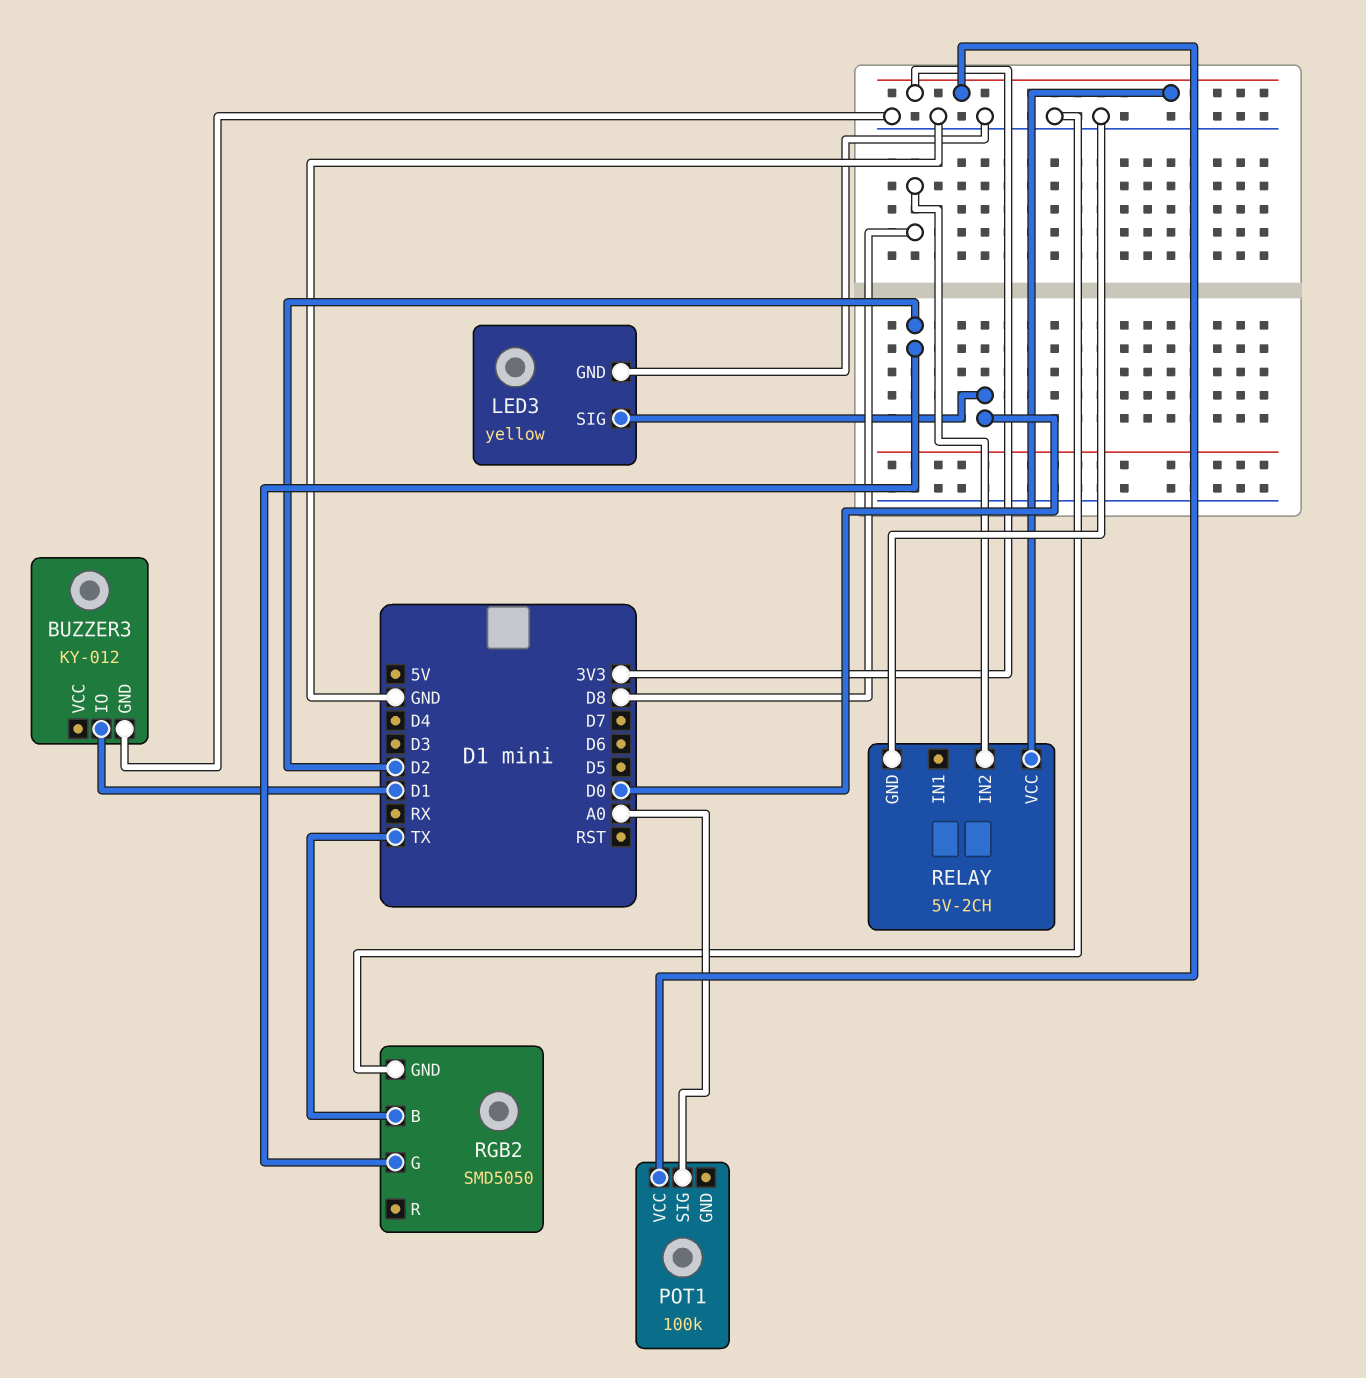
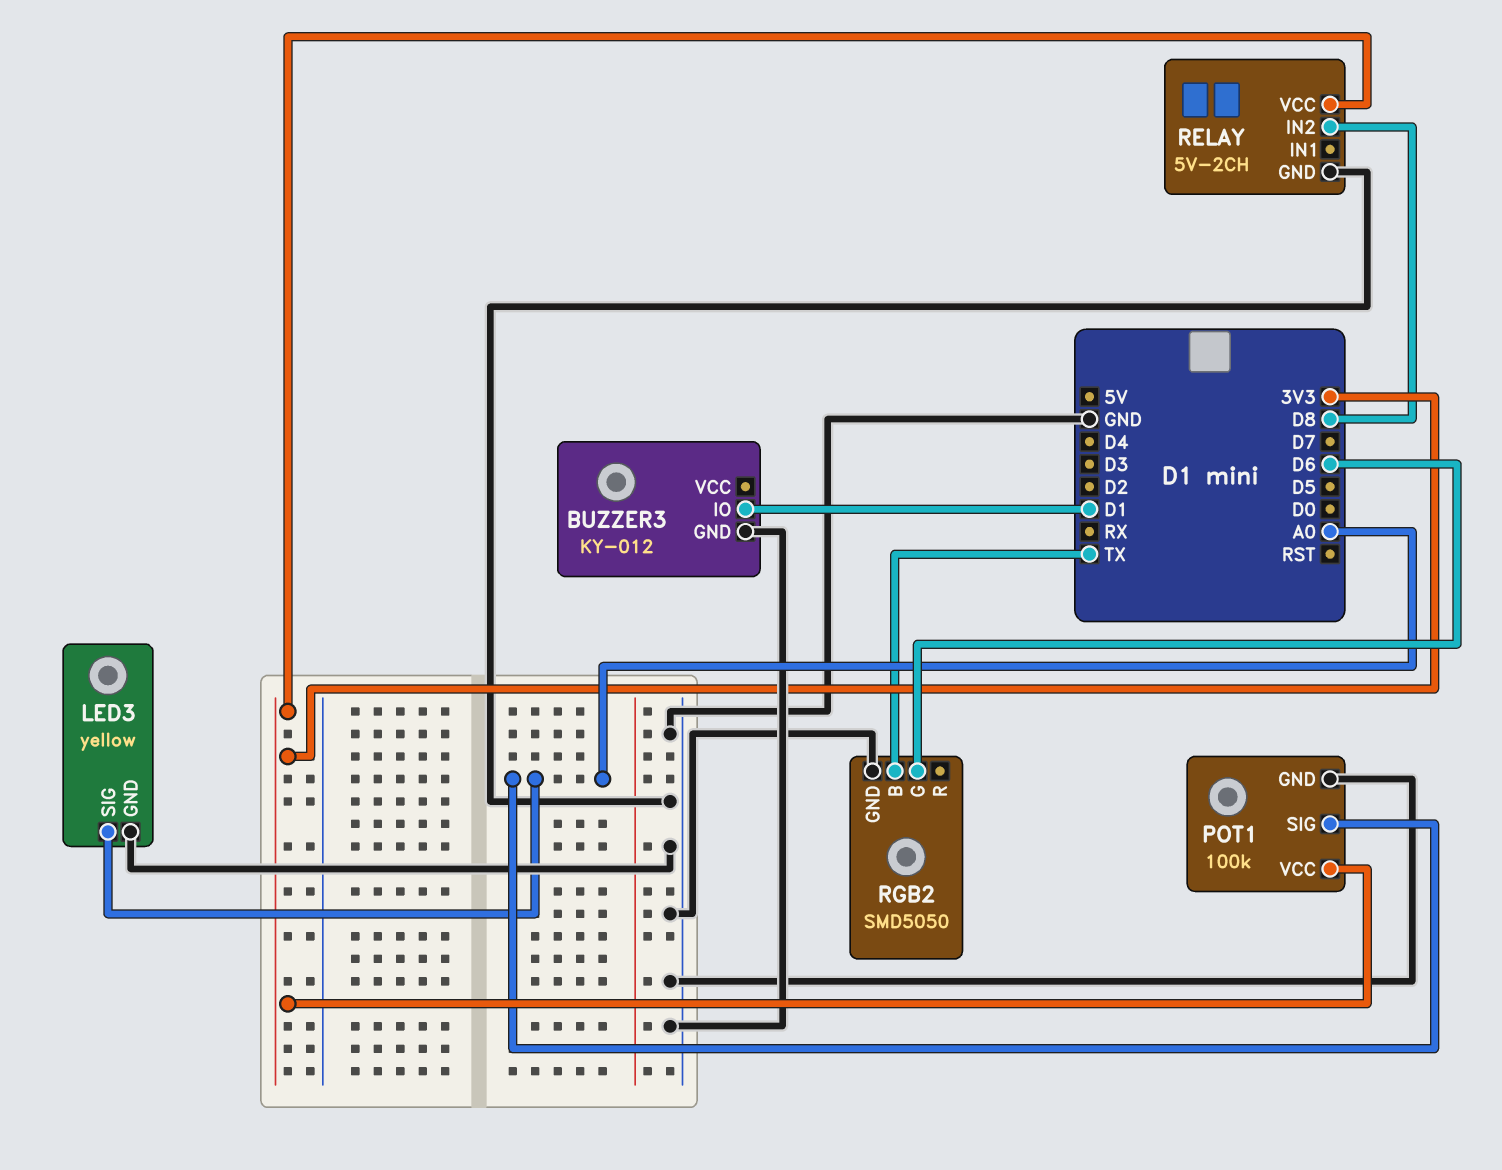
LED3 pin SIG: D0 -> A0
POT1 pin GND: none -> GND
RGB2 pin G: D2 -> D6

